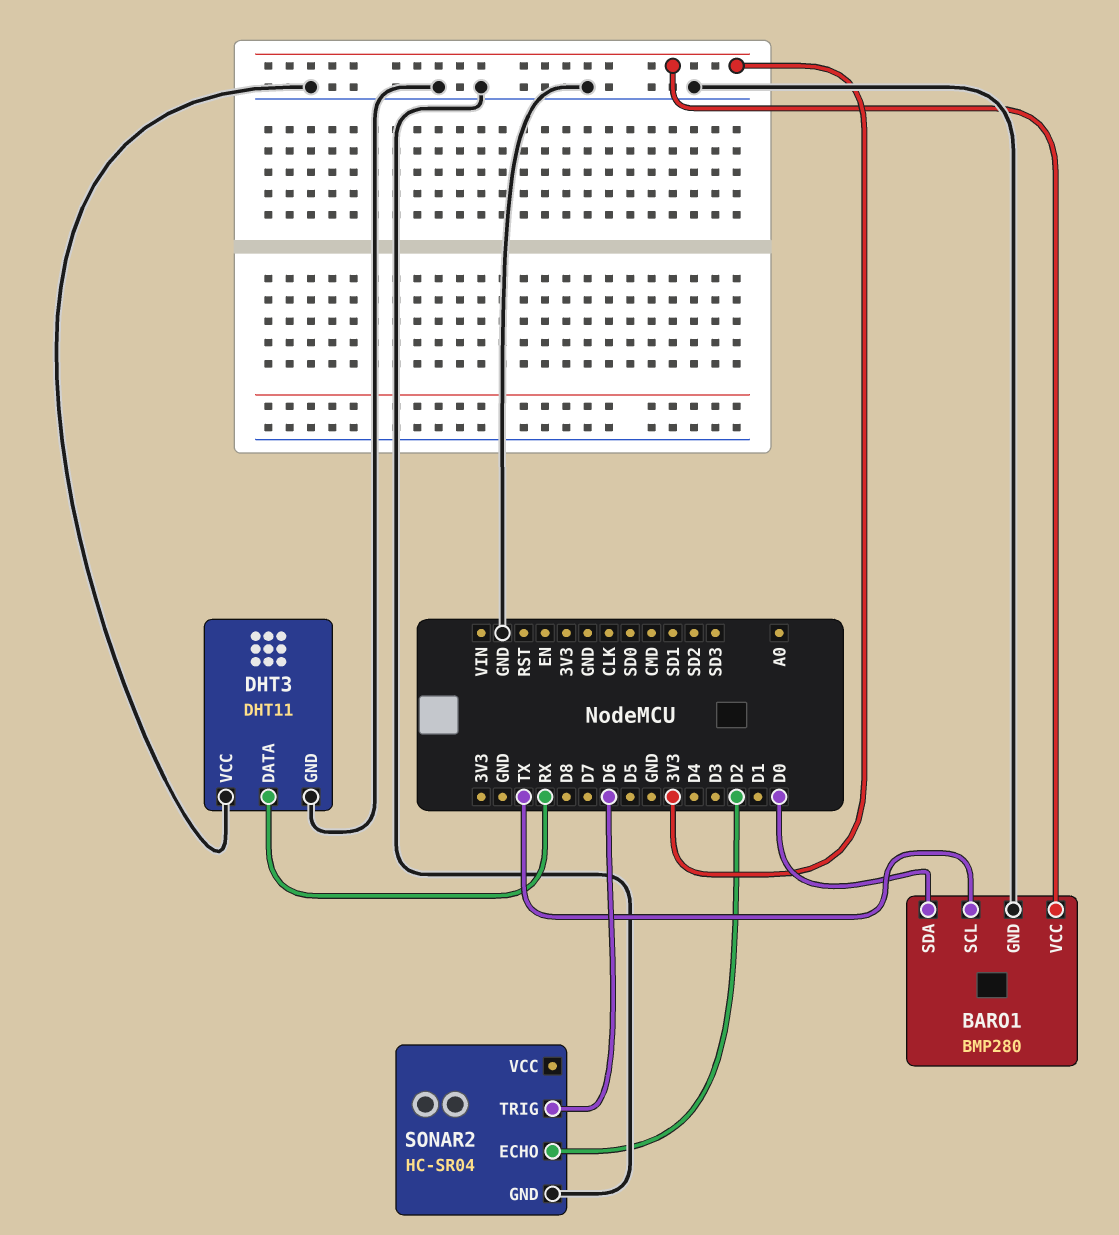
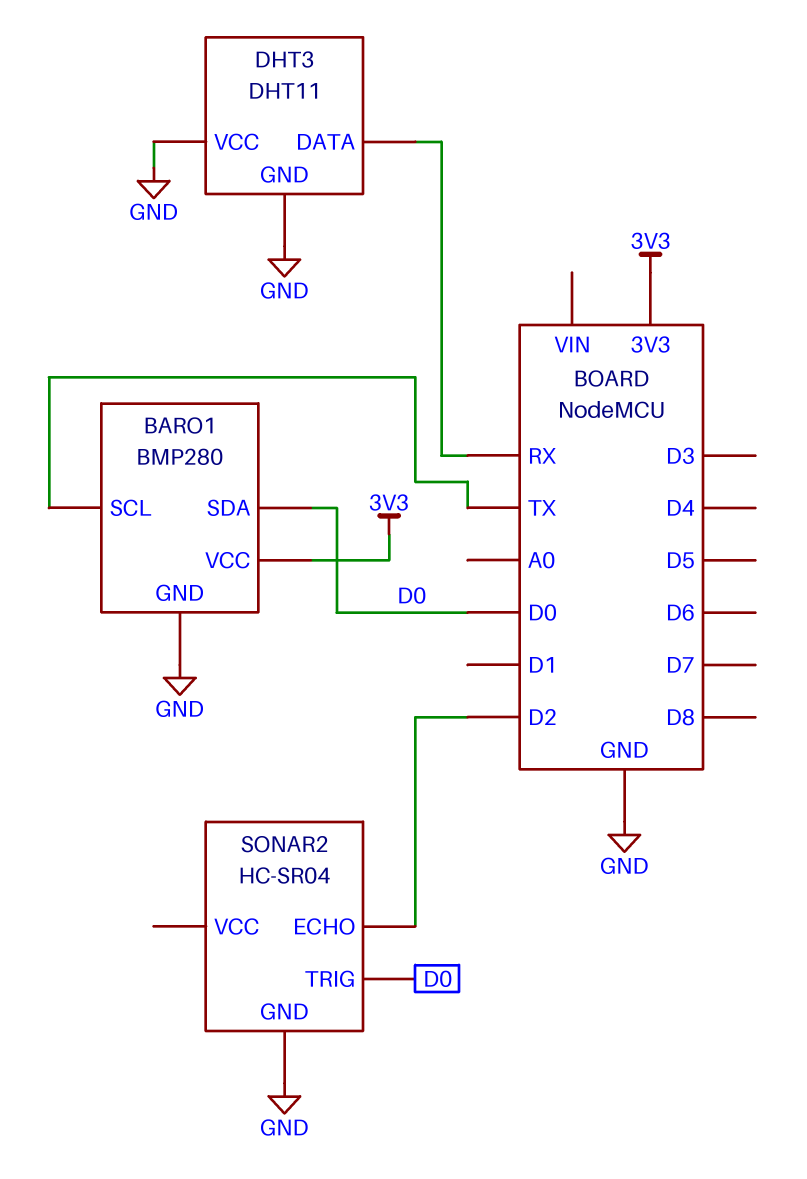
SONAR2 pin TRIG: D6 -> D0

